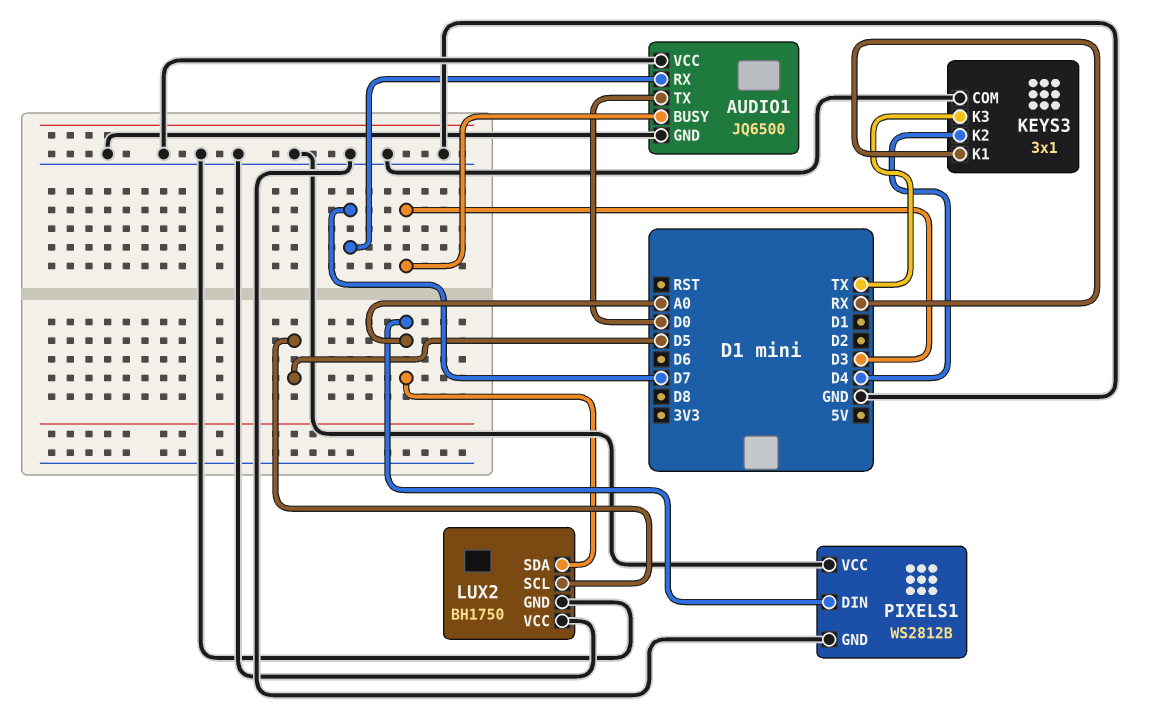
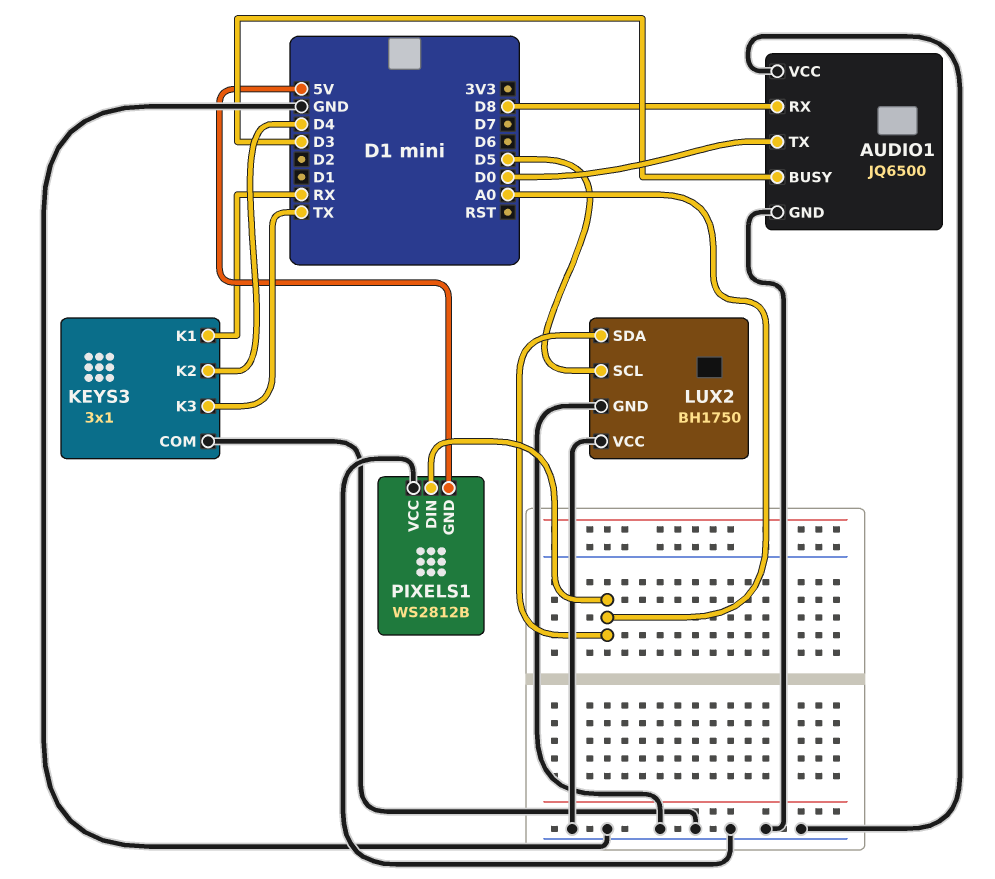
AUDIO1 pin RX: D7 -> D8
PIXELS1 pin GND: GND -> 5V

